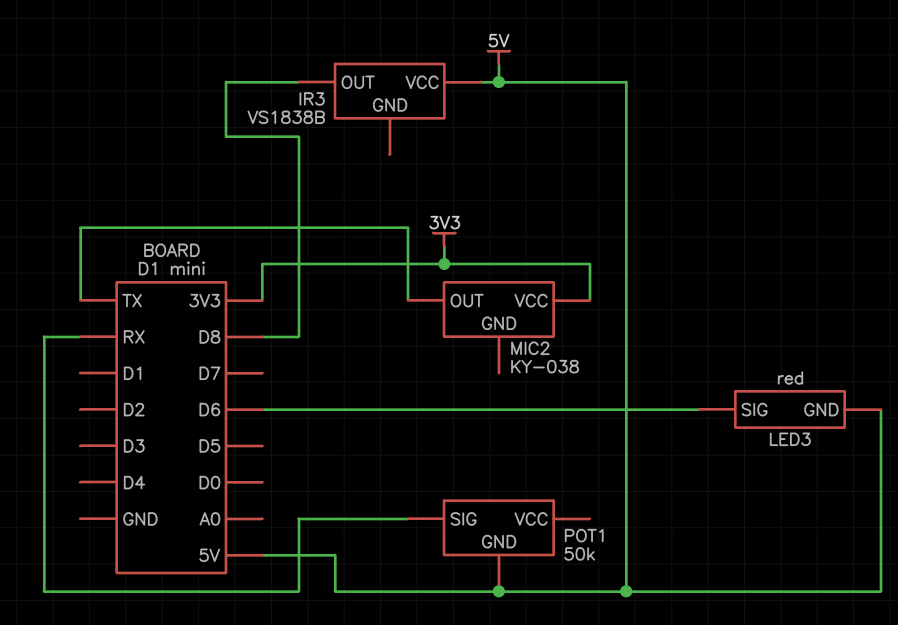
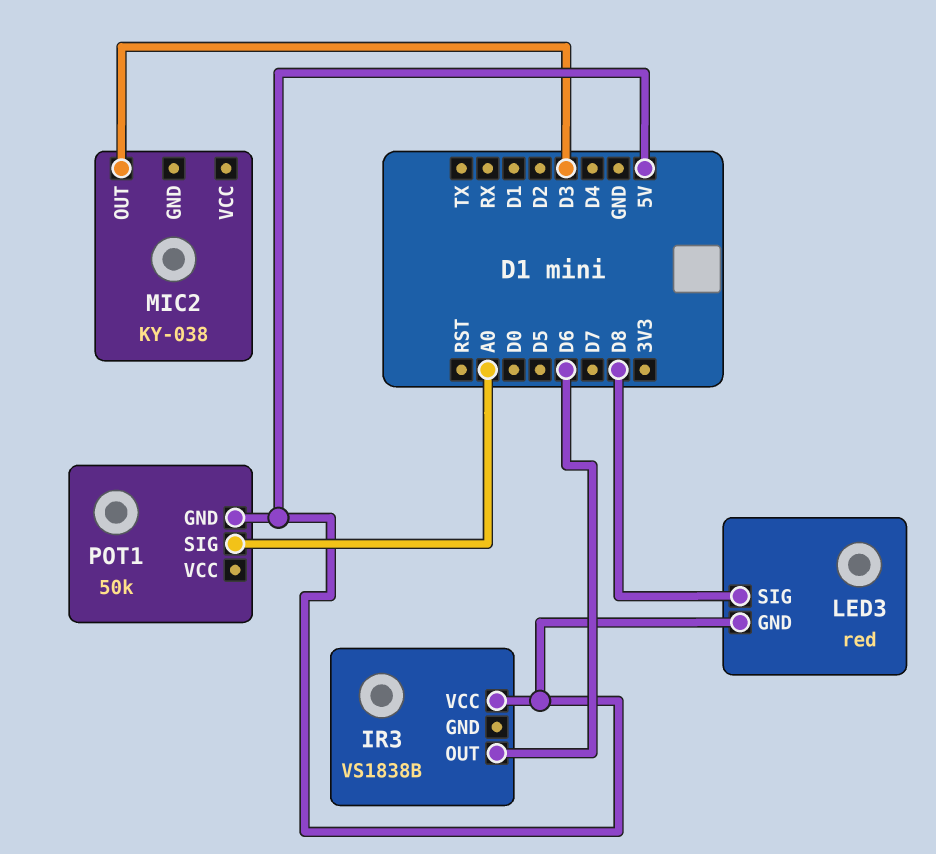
IR3 pin OUT: D8 -> D6
LED3 pin SIG: D6 -> D8
MIC2 pin OUT: TX -> D3
MIC2 pin VCC: 3V3 -> none
POT1 pin SIG: RX -> A0

